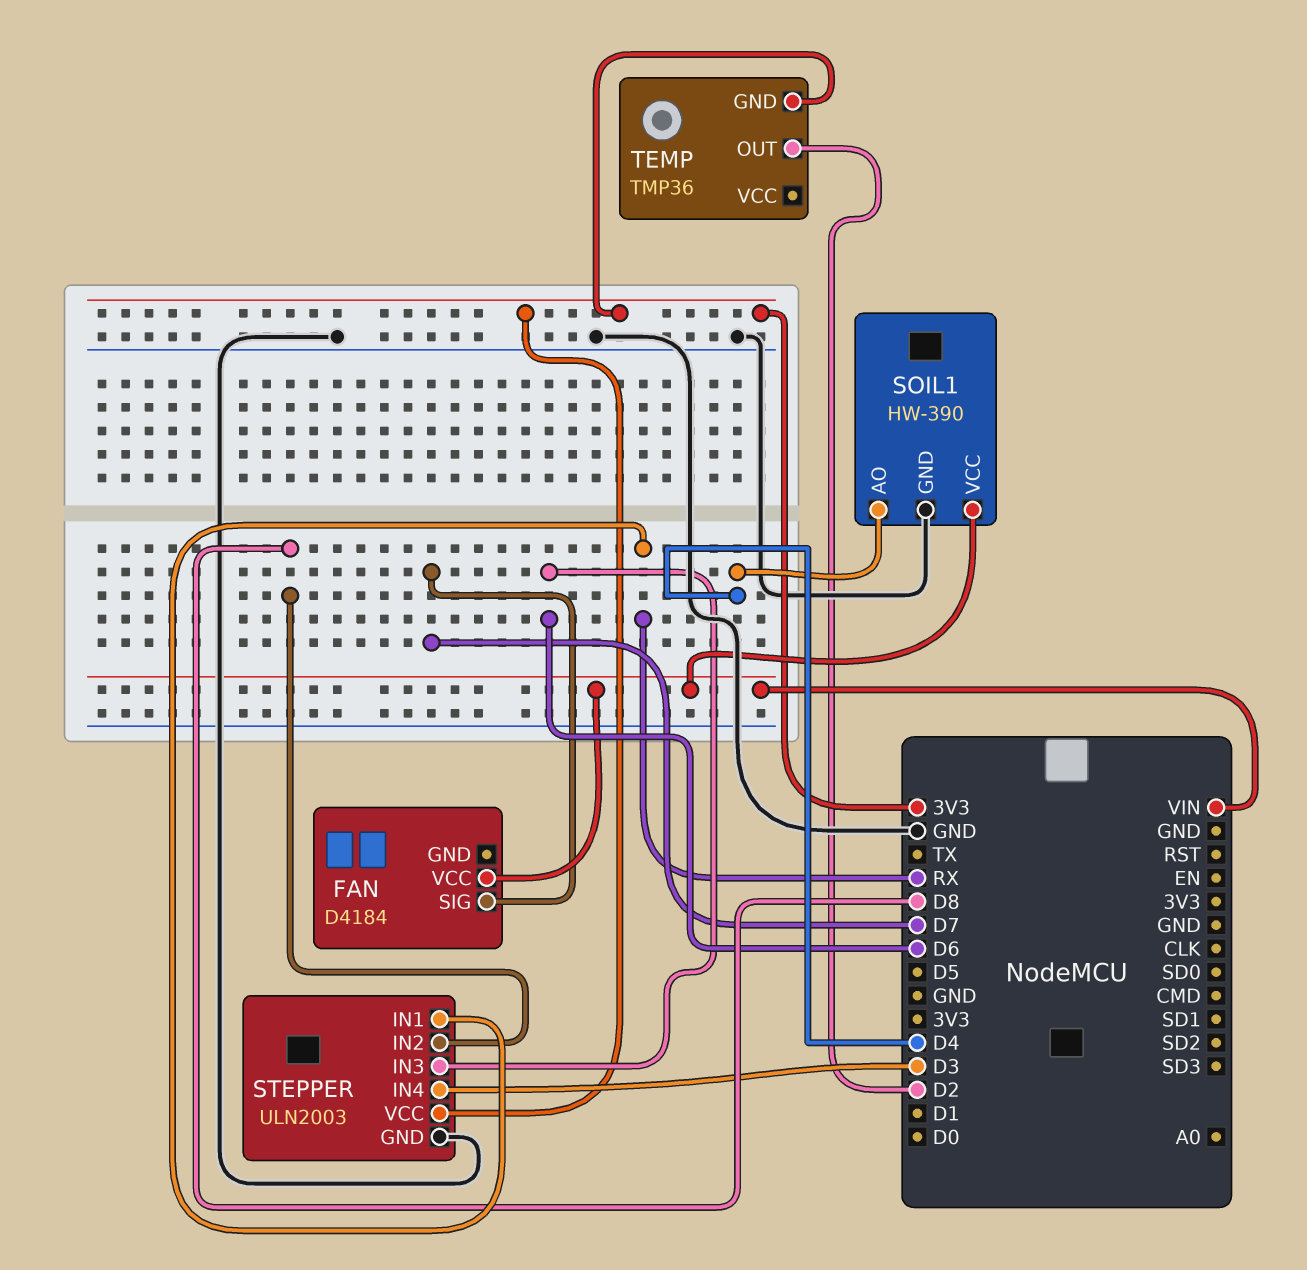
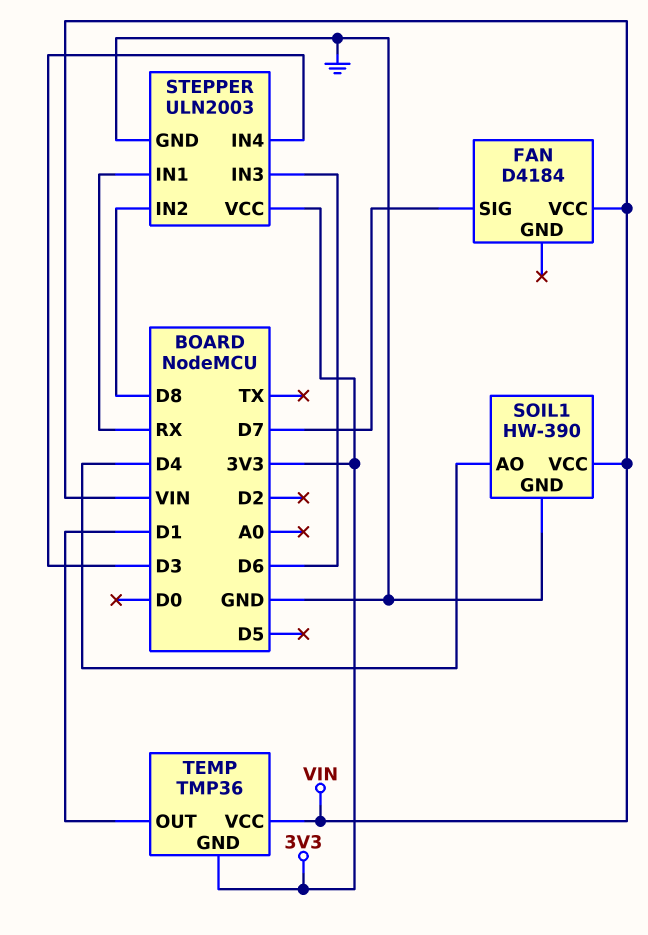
TEMP pin OUT: D2 -> D1
TEMP pin VCC: none -> VIN

